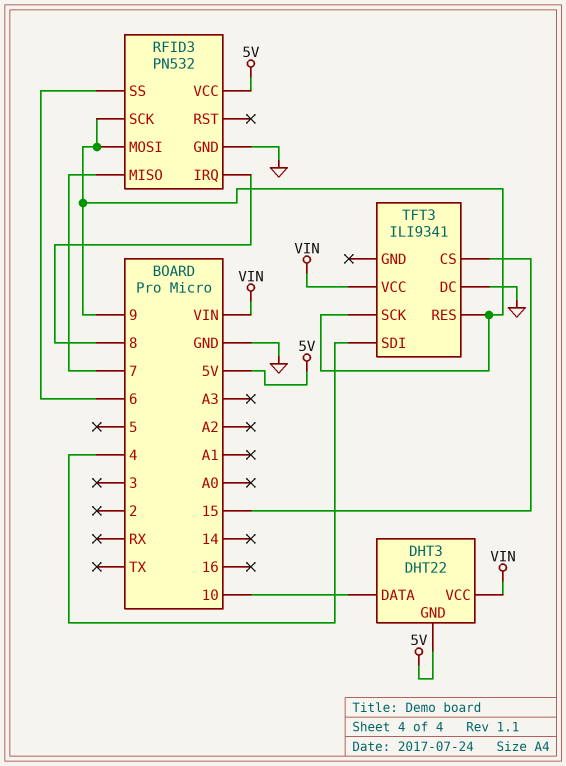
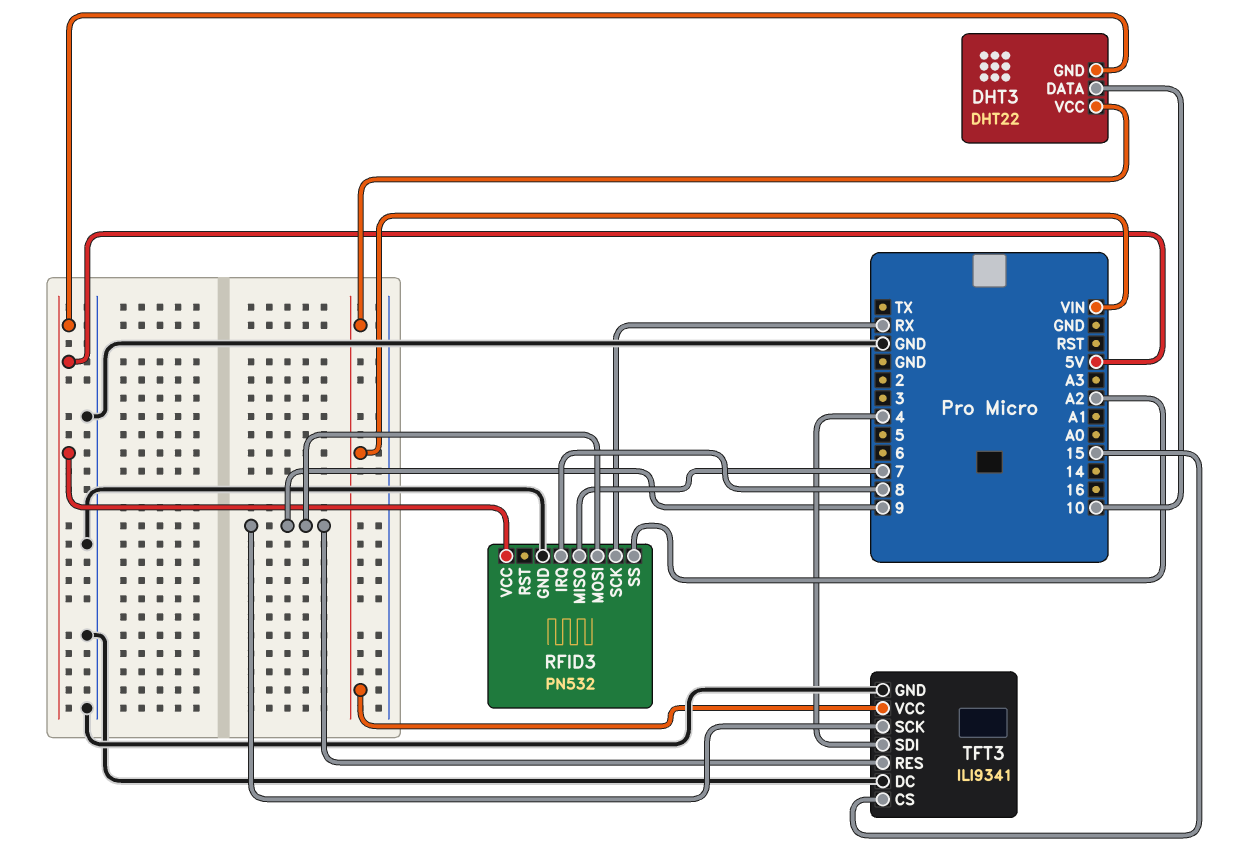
RFID3 pin SCK: 9 -> RX
RFID3 pin SS: 6 -> A2
TFT3 pin GND: none -> GND

